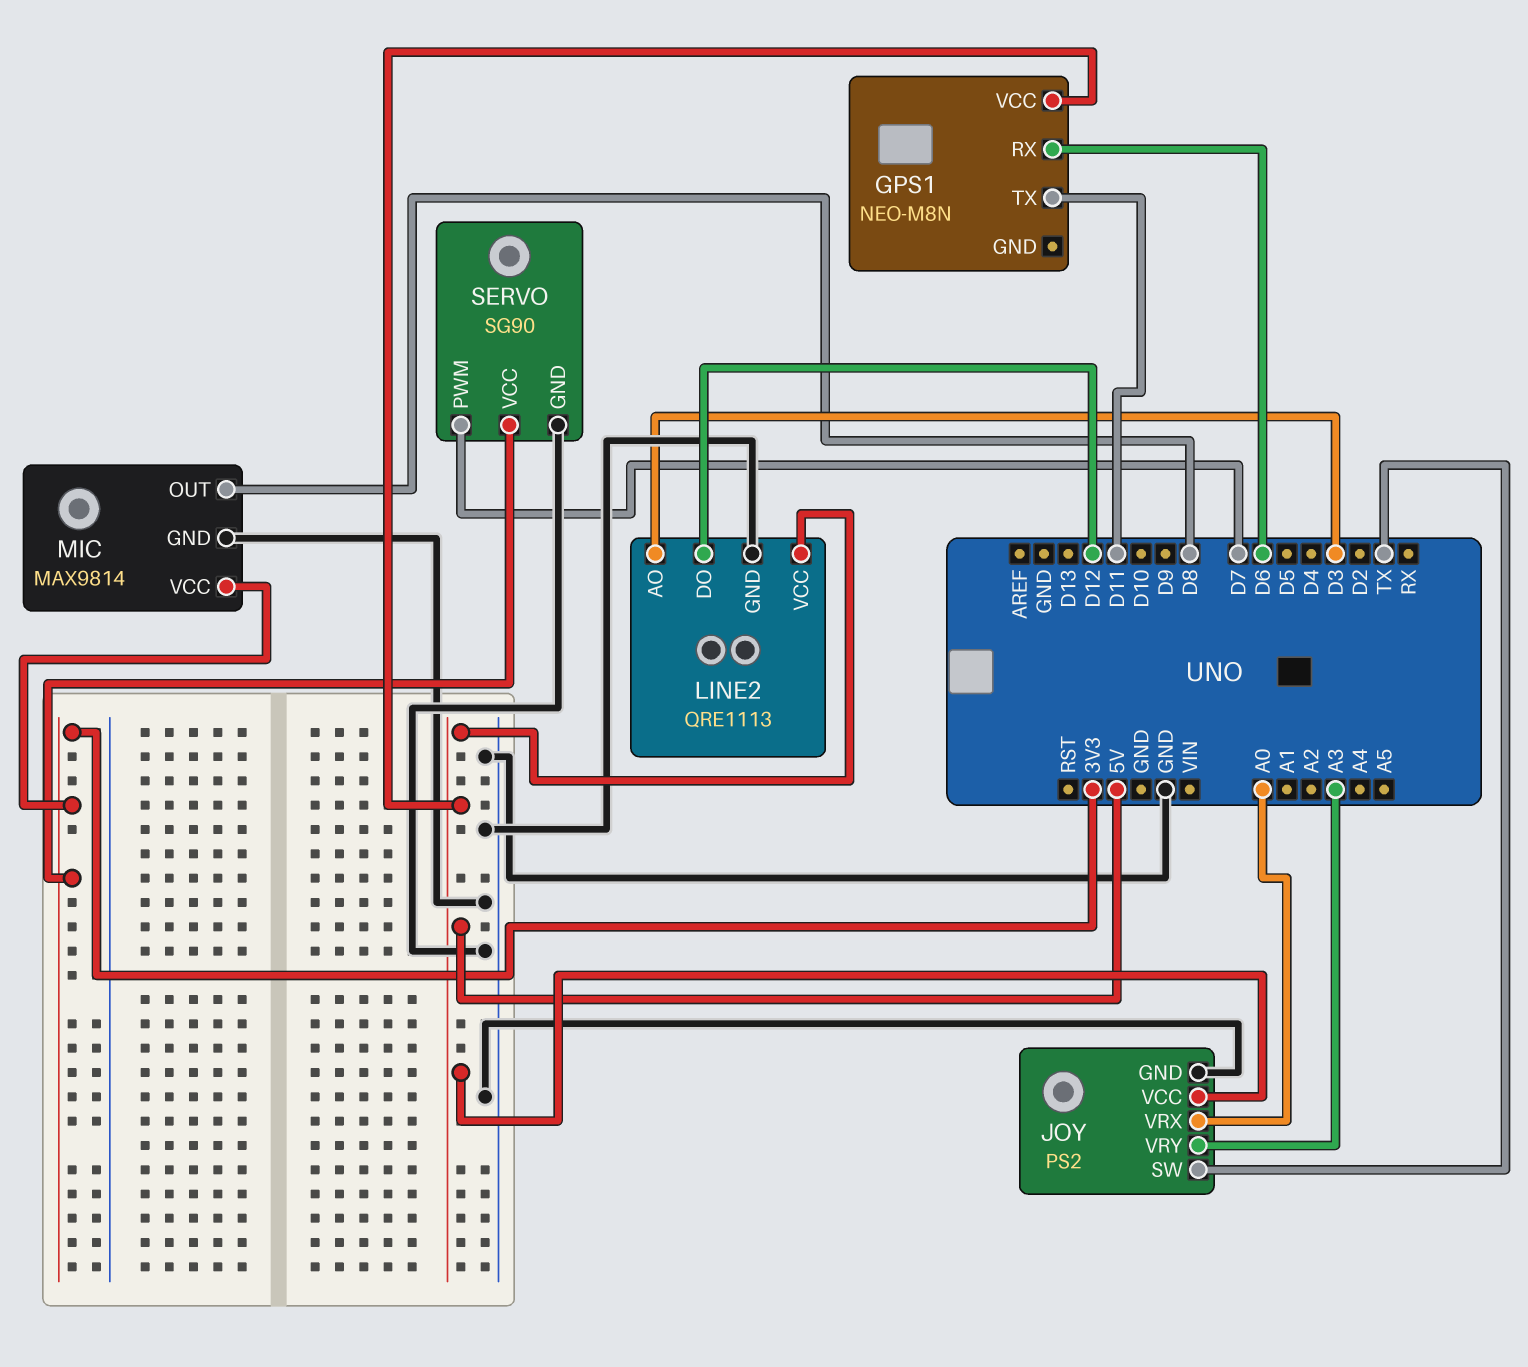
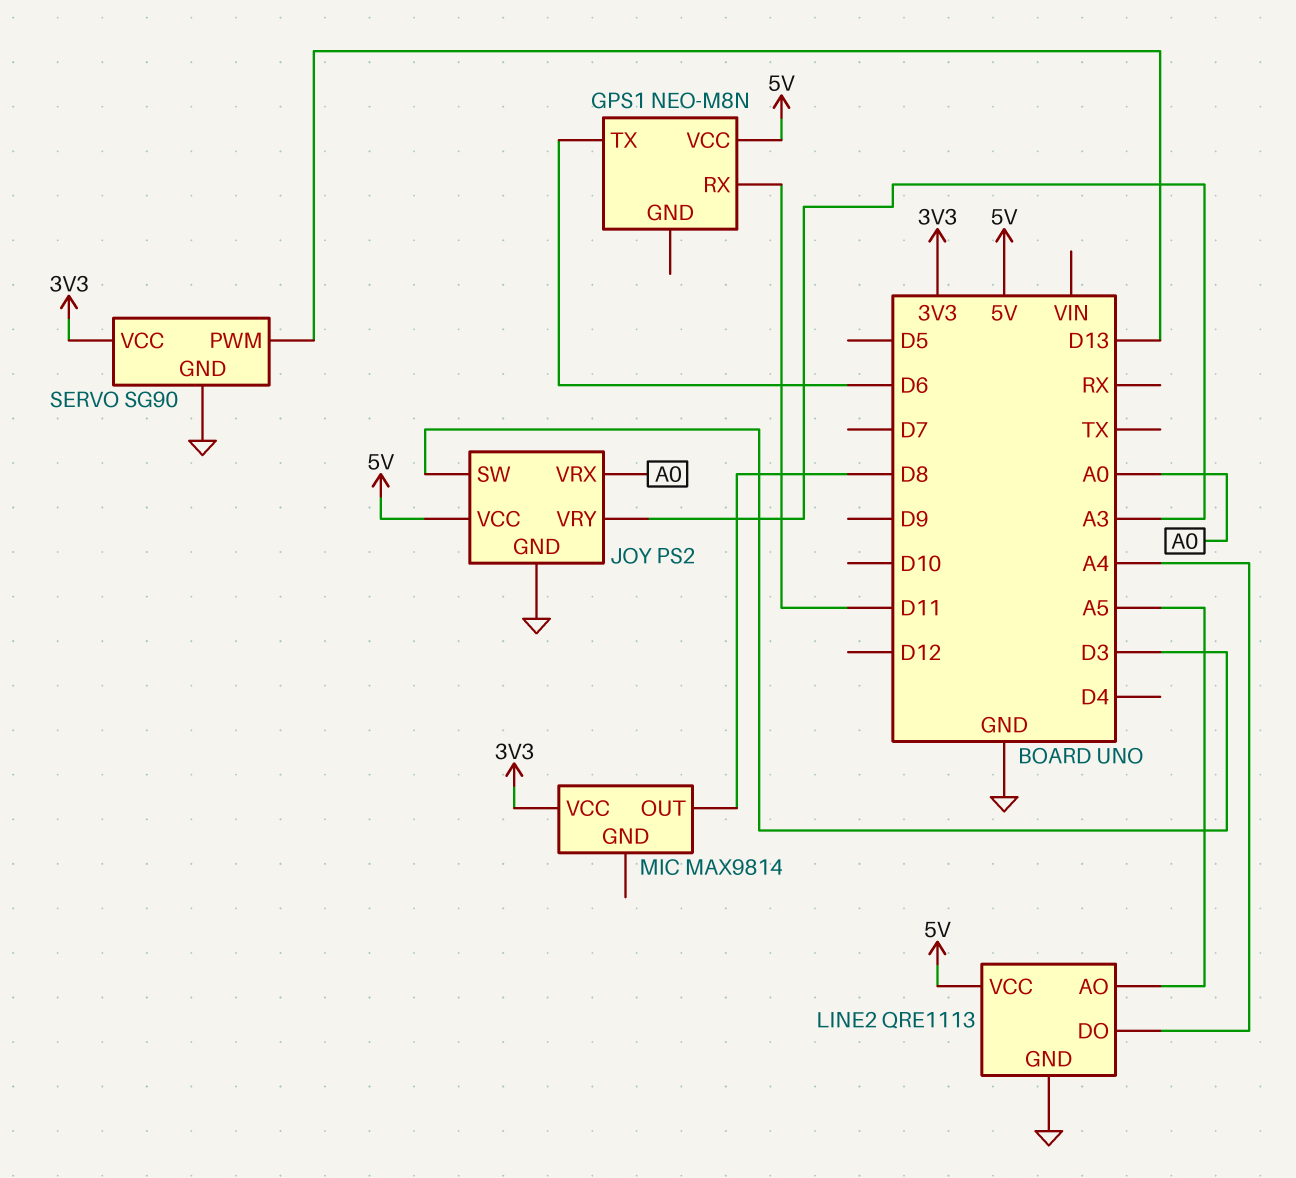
GPS1 pin RX: D6 -> D11
GPS1 pin TX: D11 -> D6
JOY pin SW: TX -> D3
LINE2 pin AO: D3 -> A5
LINE2 pin DO: D12 -> A4
MIC pin GND: GND -> none
SERVO pin PWM: D7 -> D13

